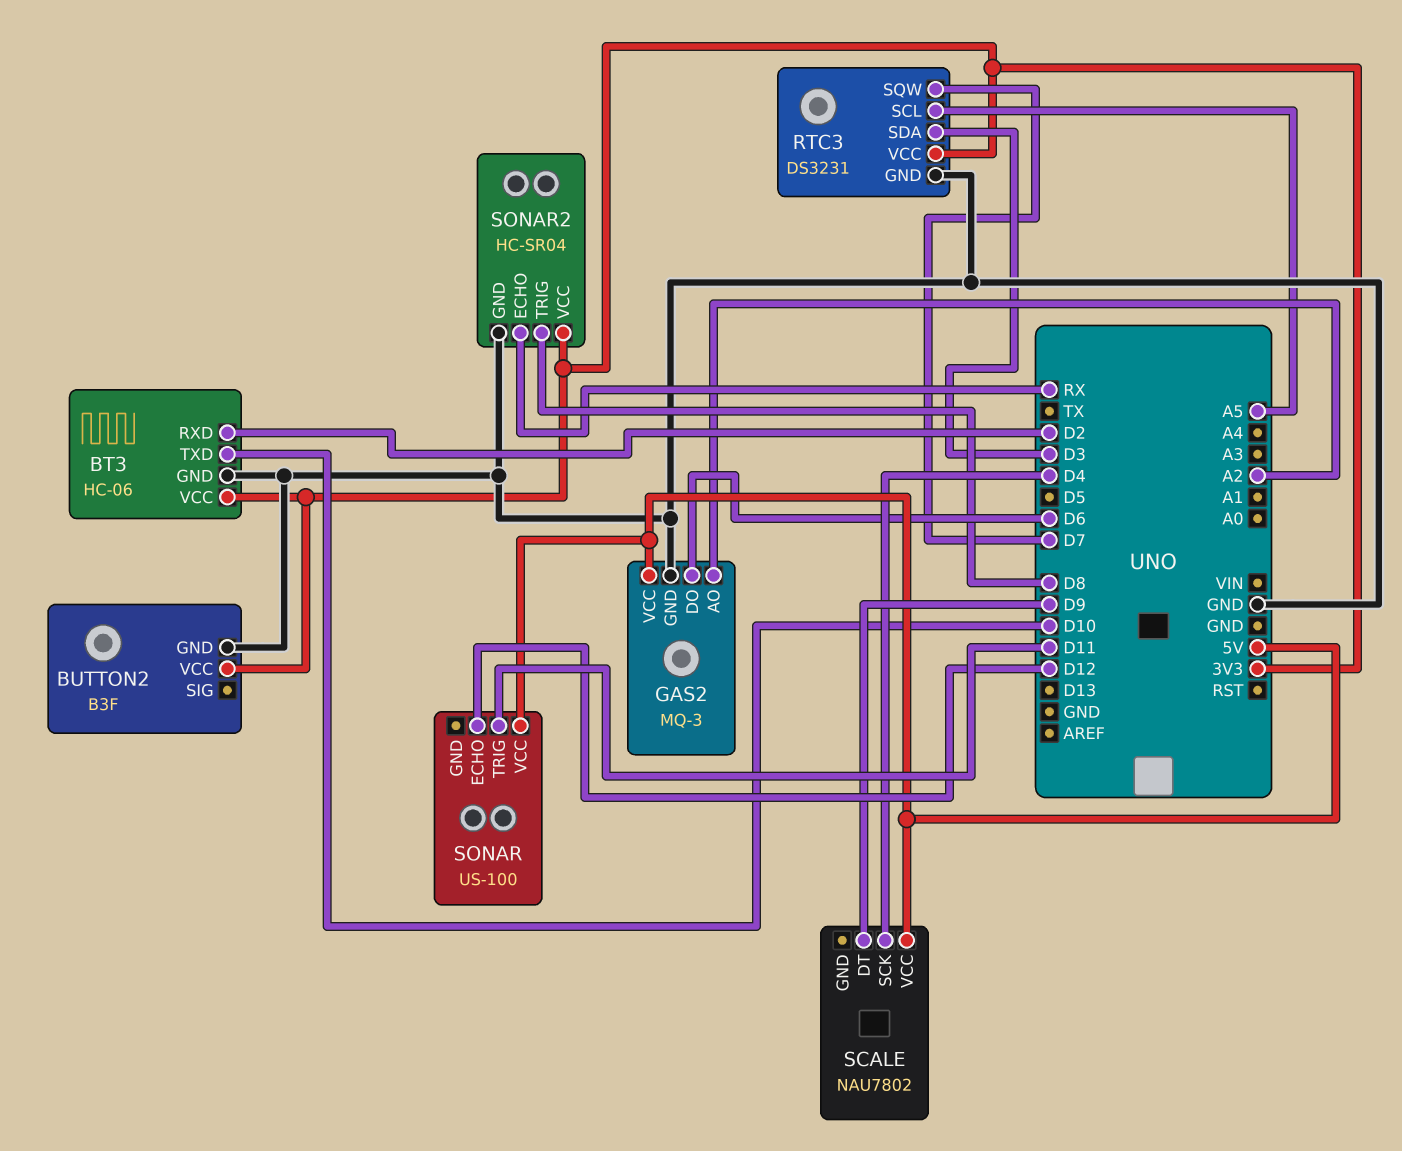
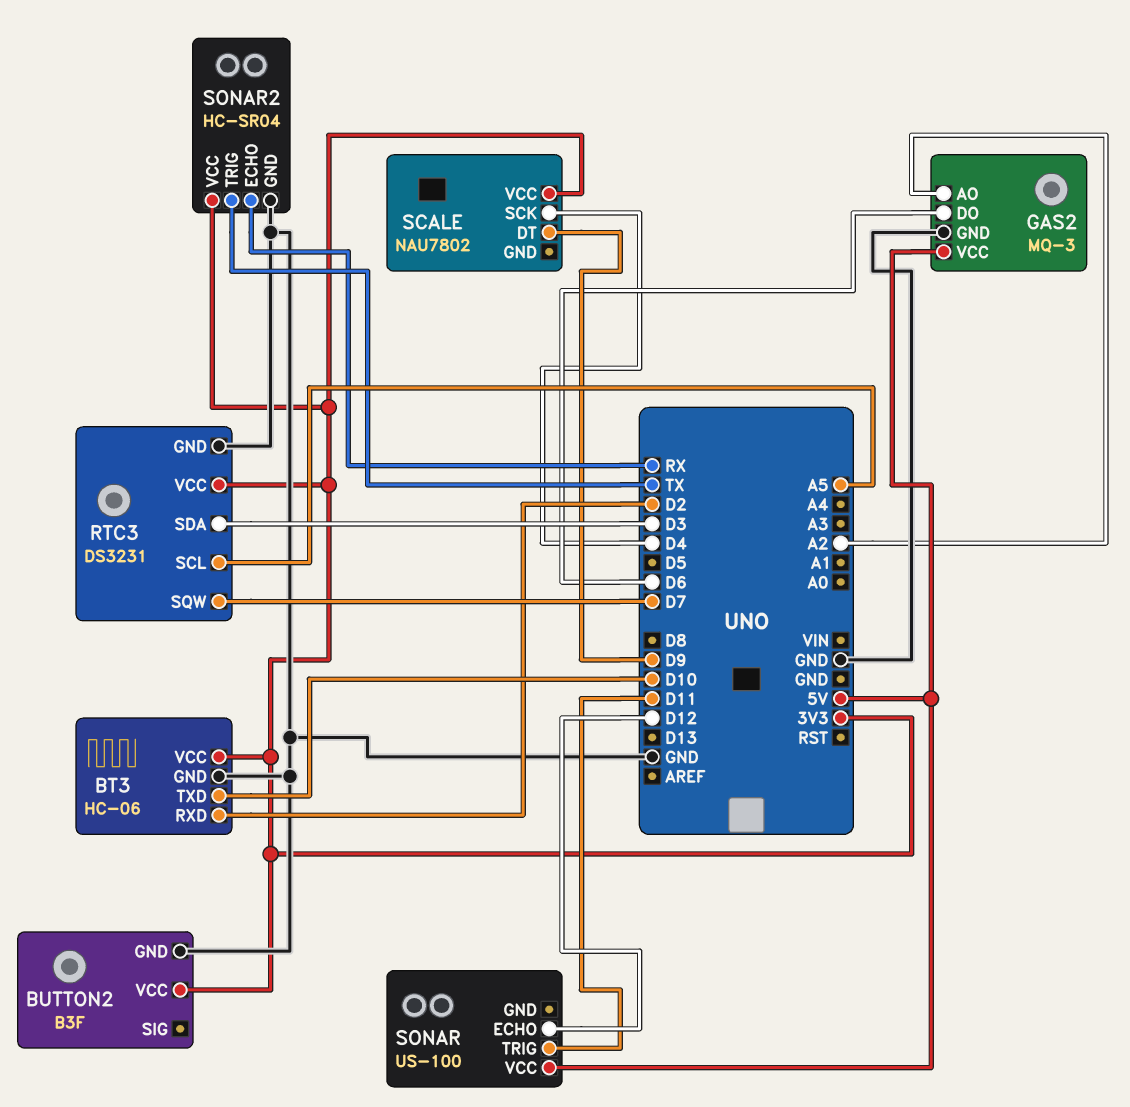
SCALE pin VCC: 5V -> 3V3
SONAR2 pin TRIG: D8 -> TX

